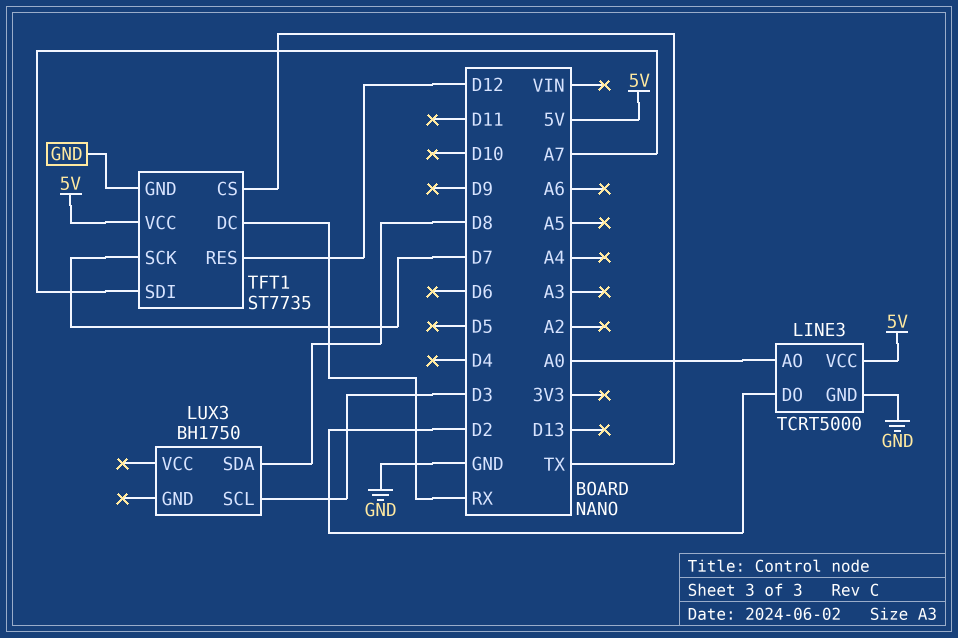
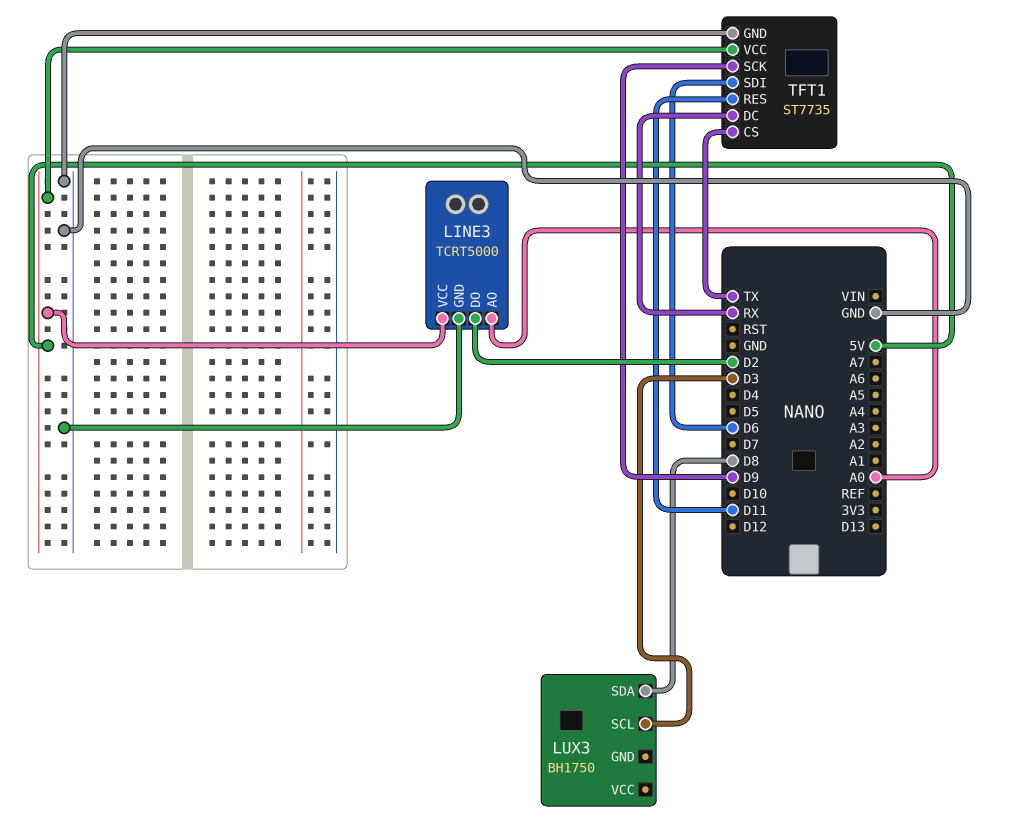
TFT1 pin RES: D12 -> D11
TFT1 pin SCK: D7 -> D9
TFT1 pin SDI: A7 -> D6

